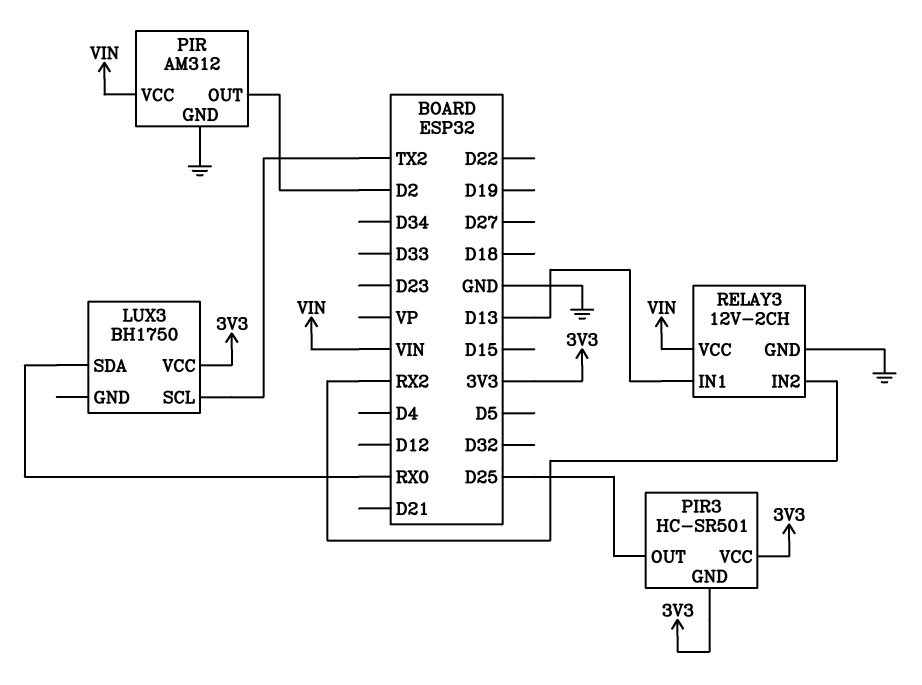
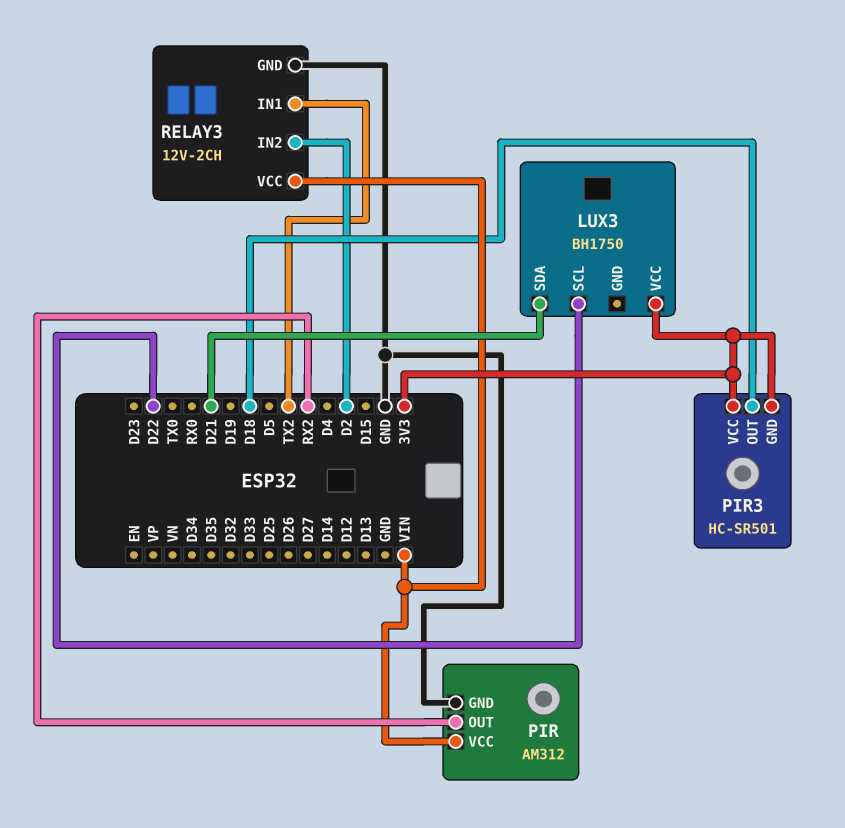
LUX3 pin SCL: TX2 -> D22
LUX3 pin SDA: RX0 -> D21
PIR pin OUT: D2 -> RX2
PIR3 pin OUT: D25 -> D18
RELAY3 pin IN1: D13 -> TX2
RELAY3 pin IN2: RX2 -> D2

